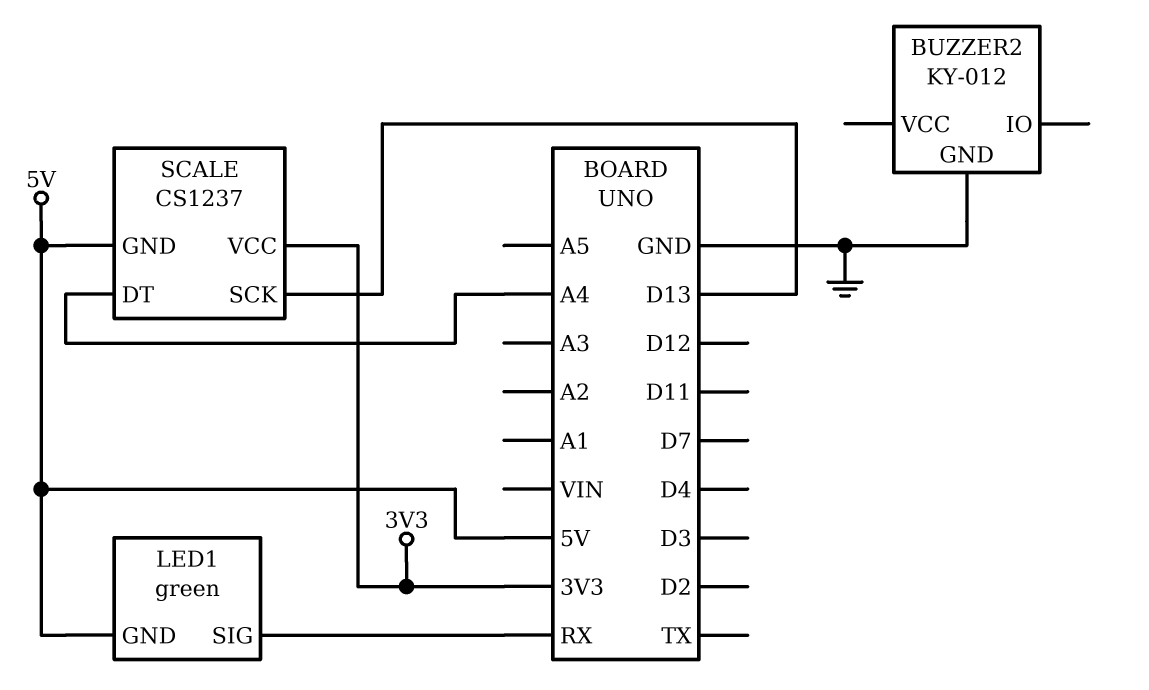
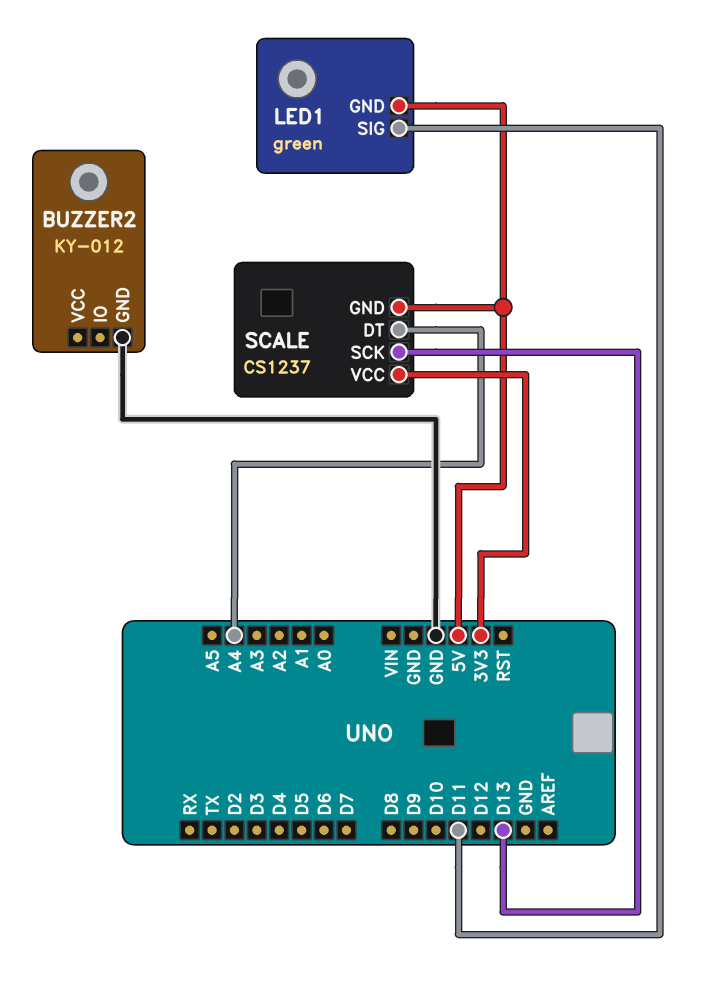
LED1 pin SIG: RX -> D11

